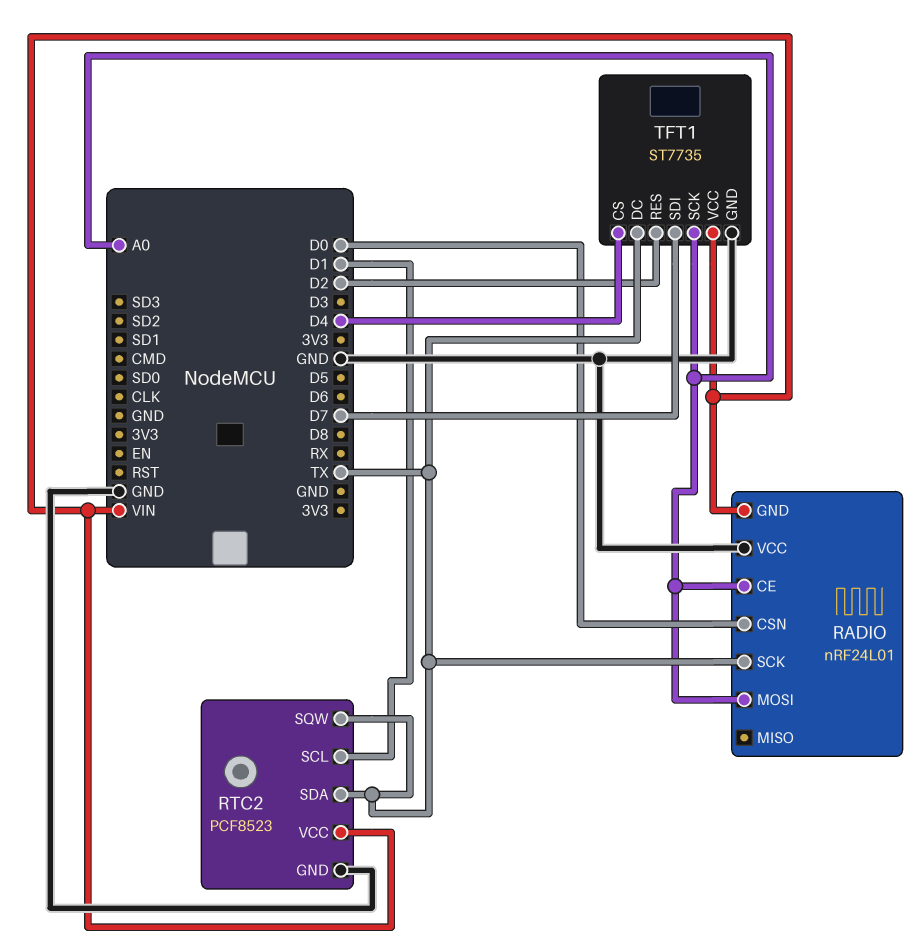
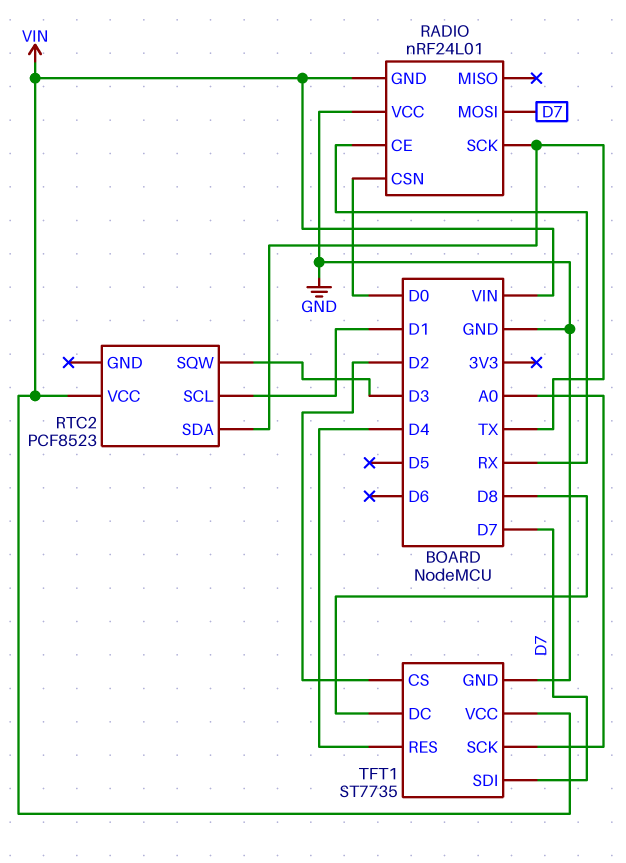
RADIO pin CE: A0 -> RX
RADIO pin MOSI: A0 -> D7
RTC2 pin GND: GND -> none
RTC2 pin SQW: TX -> D3
TFT1 pin CS: D4 -> D2
TFT1 pin DC: TX -> D8
TFT1 pin RES: D2 -> D4

